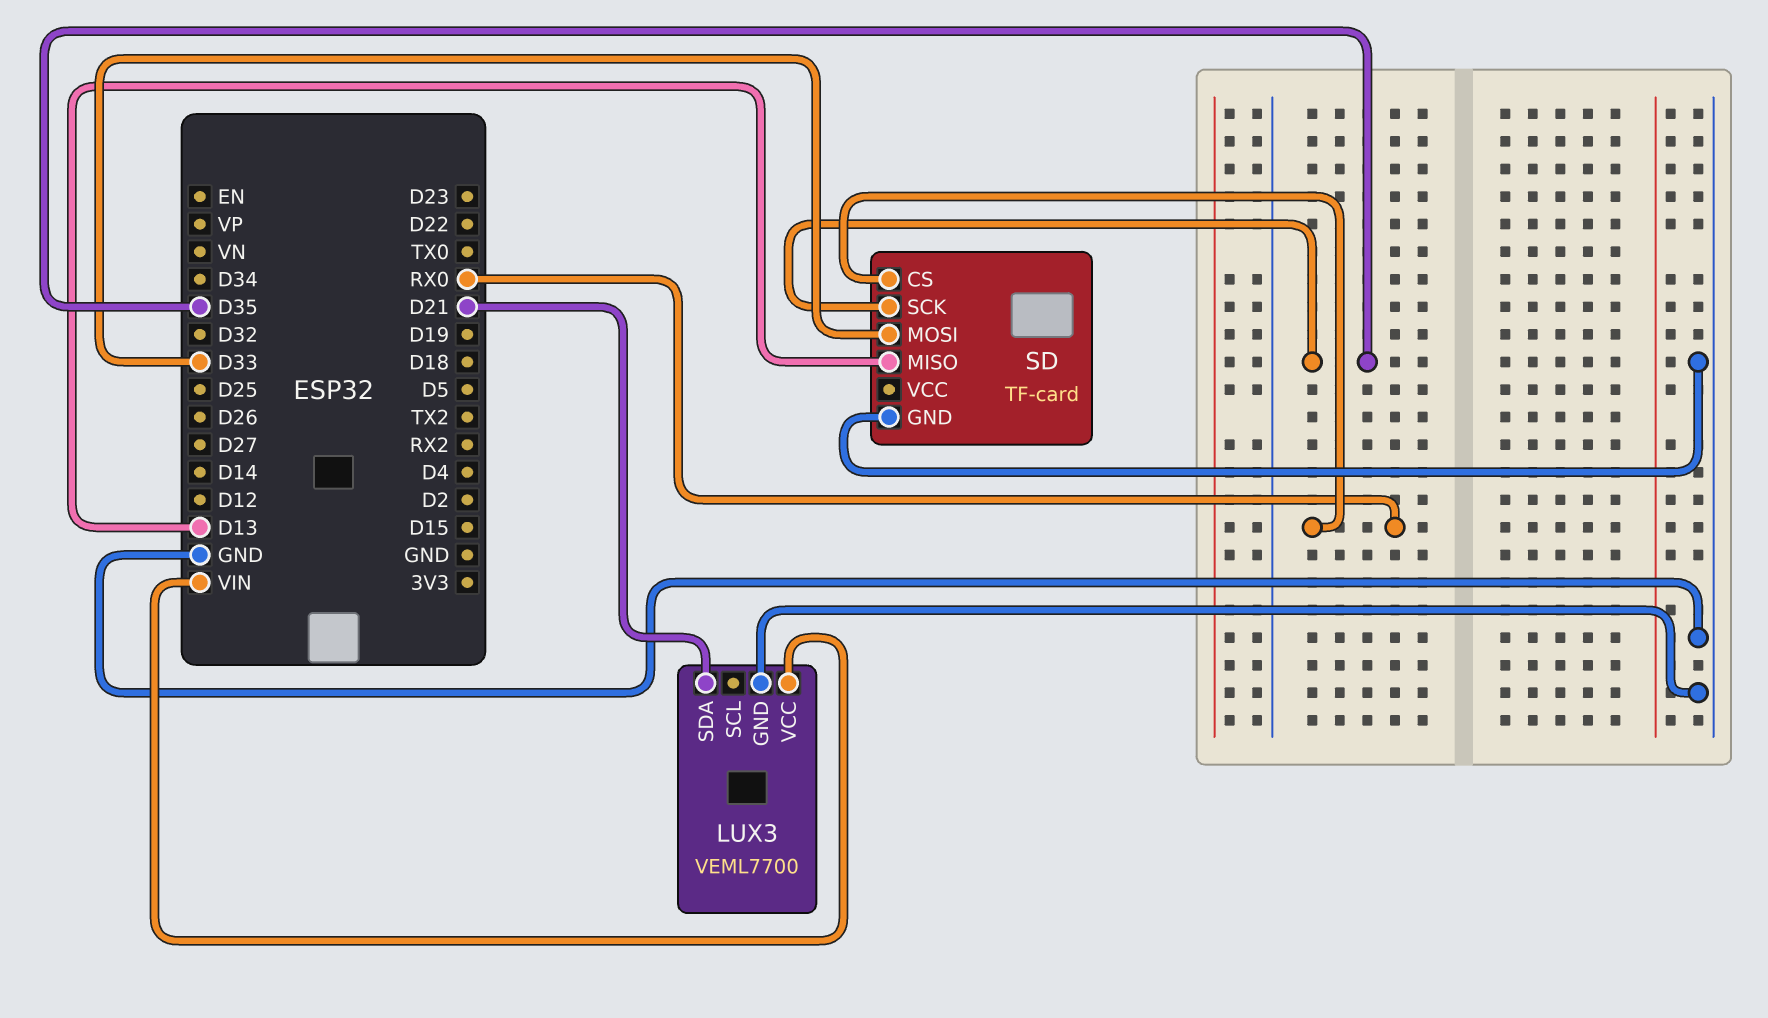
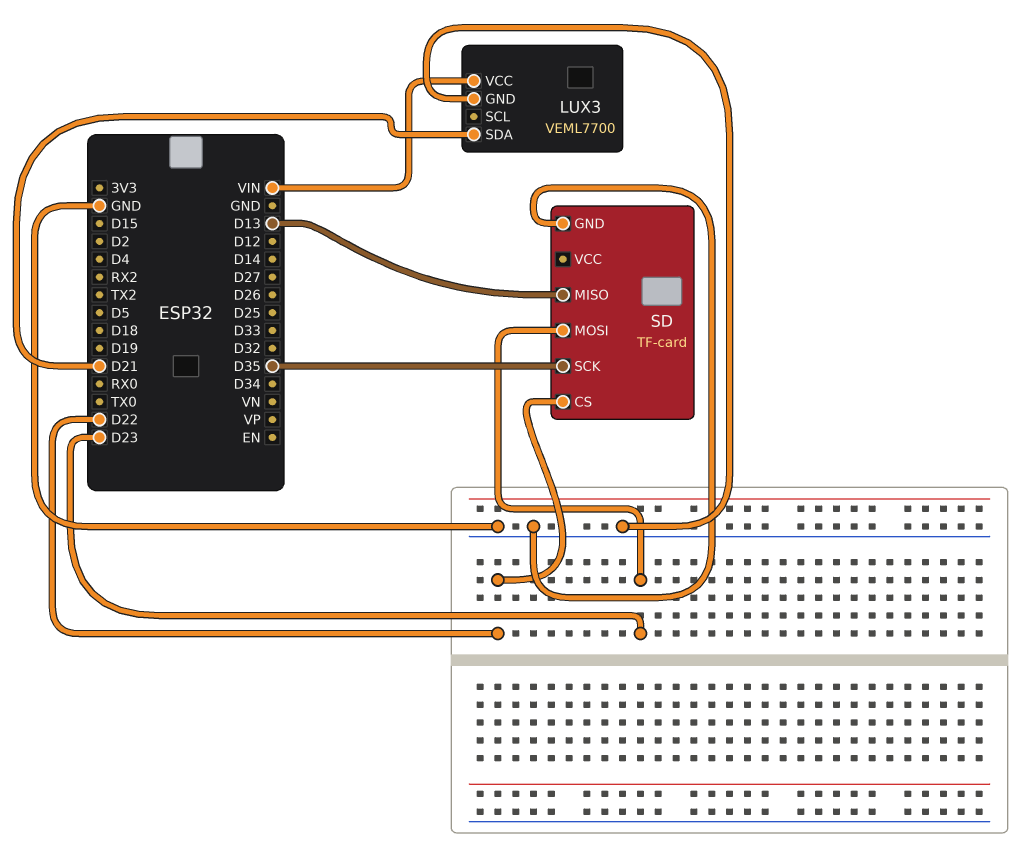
SD pin CS: RX0 -> D22
SD pin MOSI: D33 -> D23

